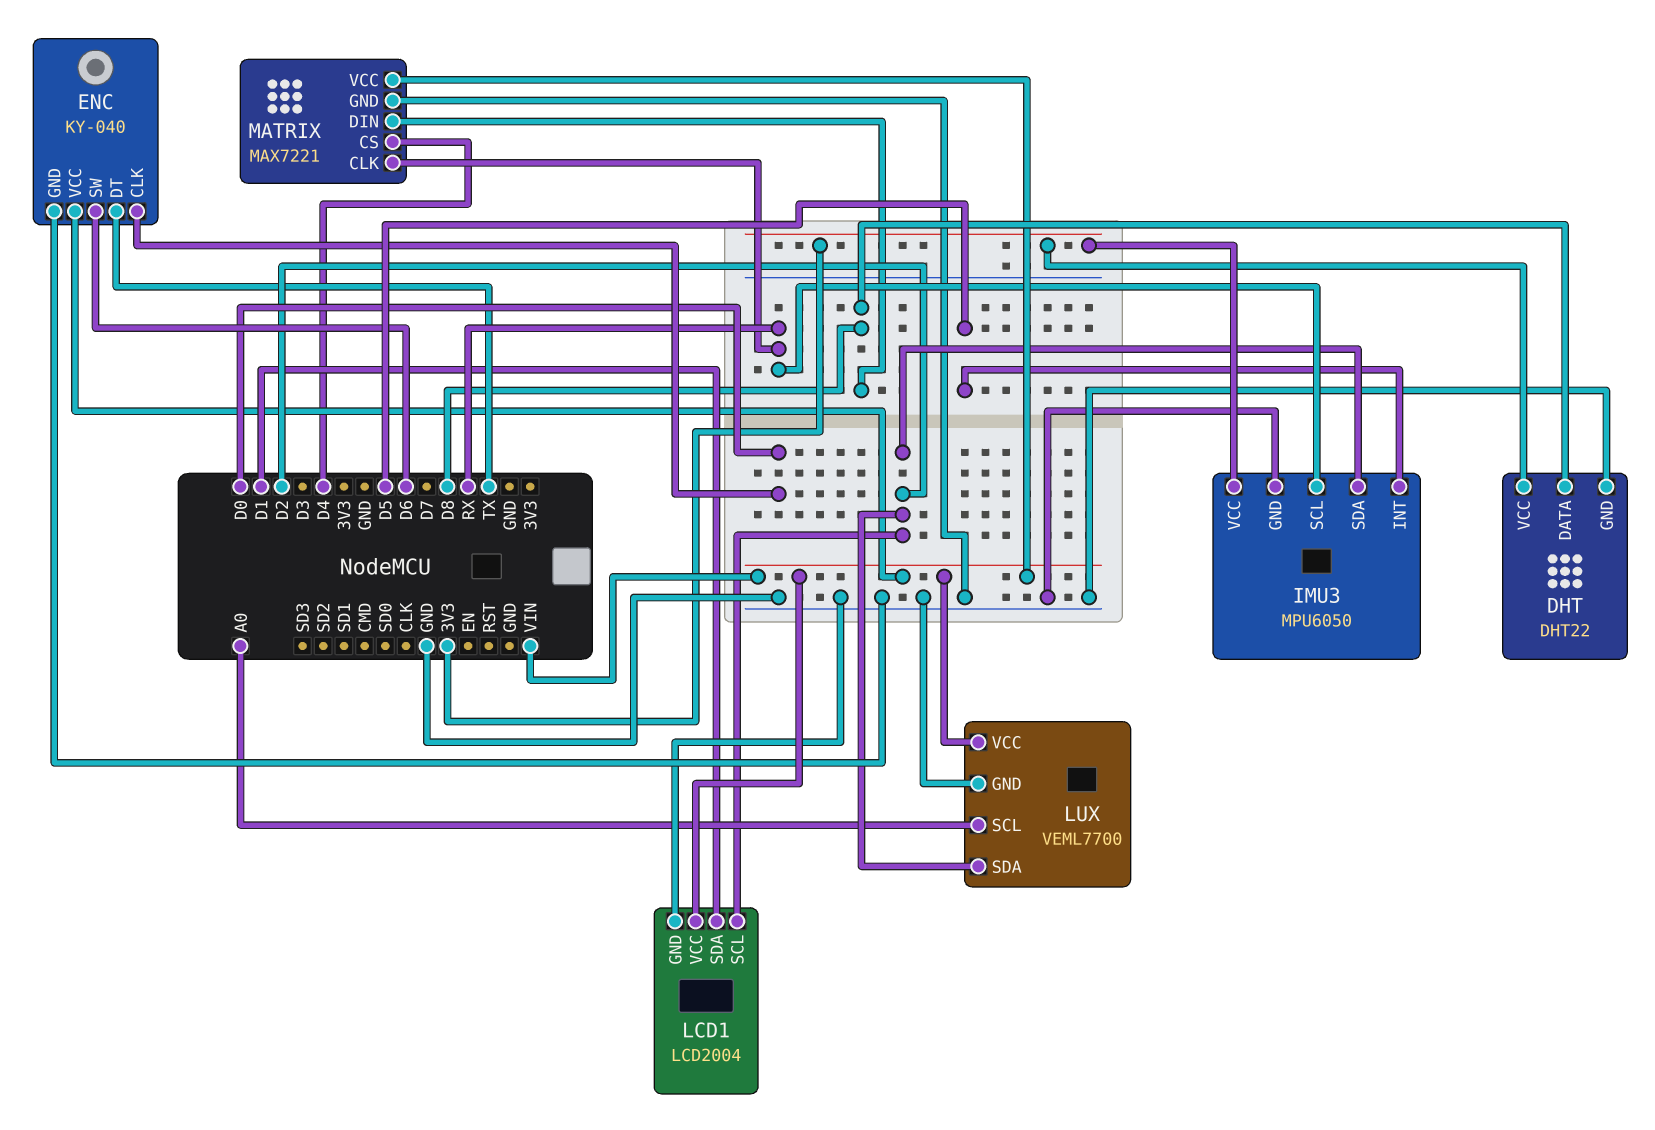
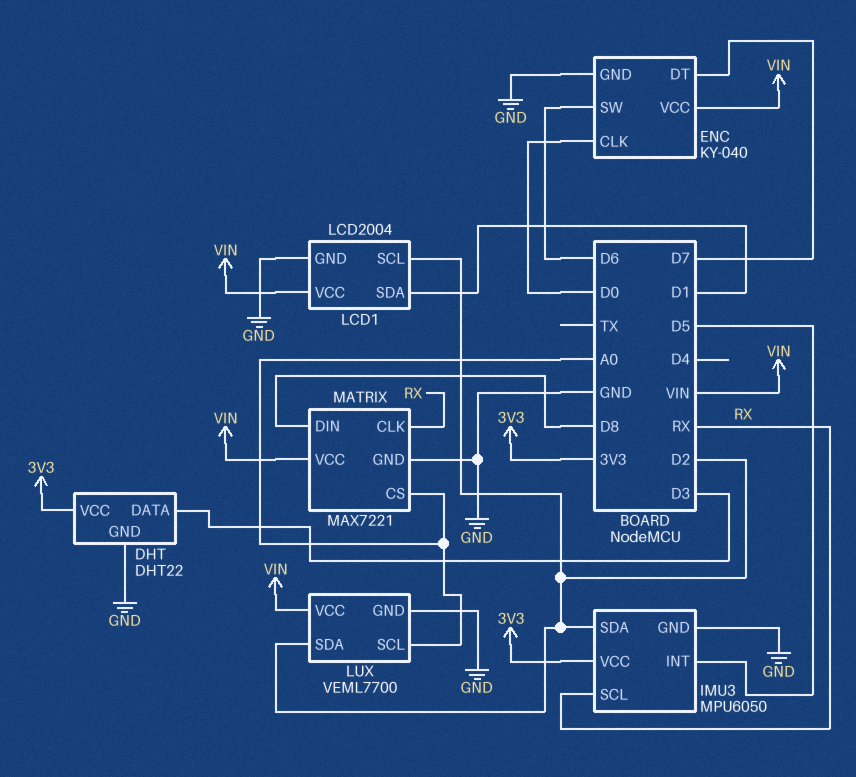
DHT pin DATA: D8 -> D3
ENC pin DT: TX -> D7
MATRIX pin CS: D4 -> A0

